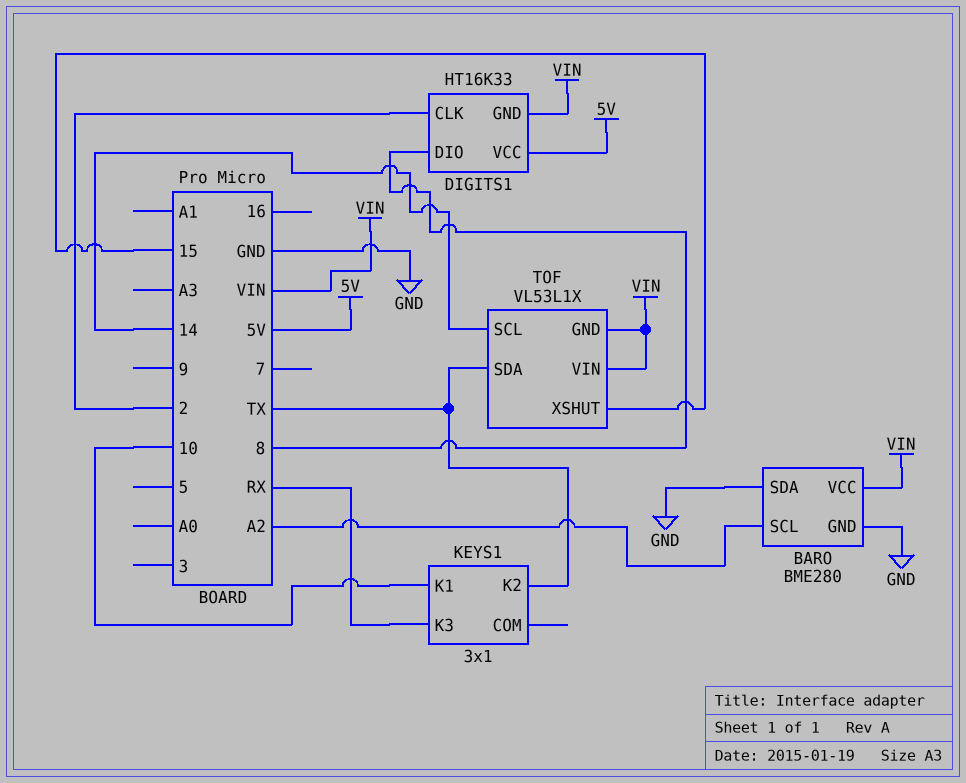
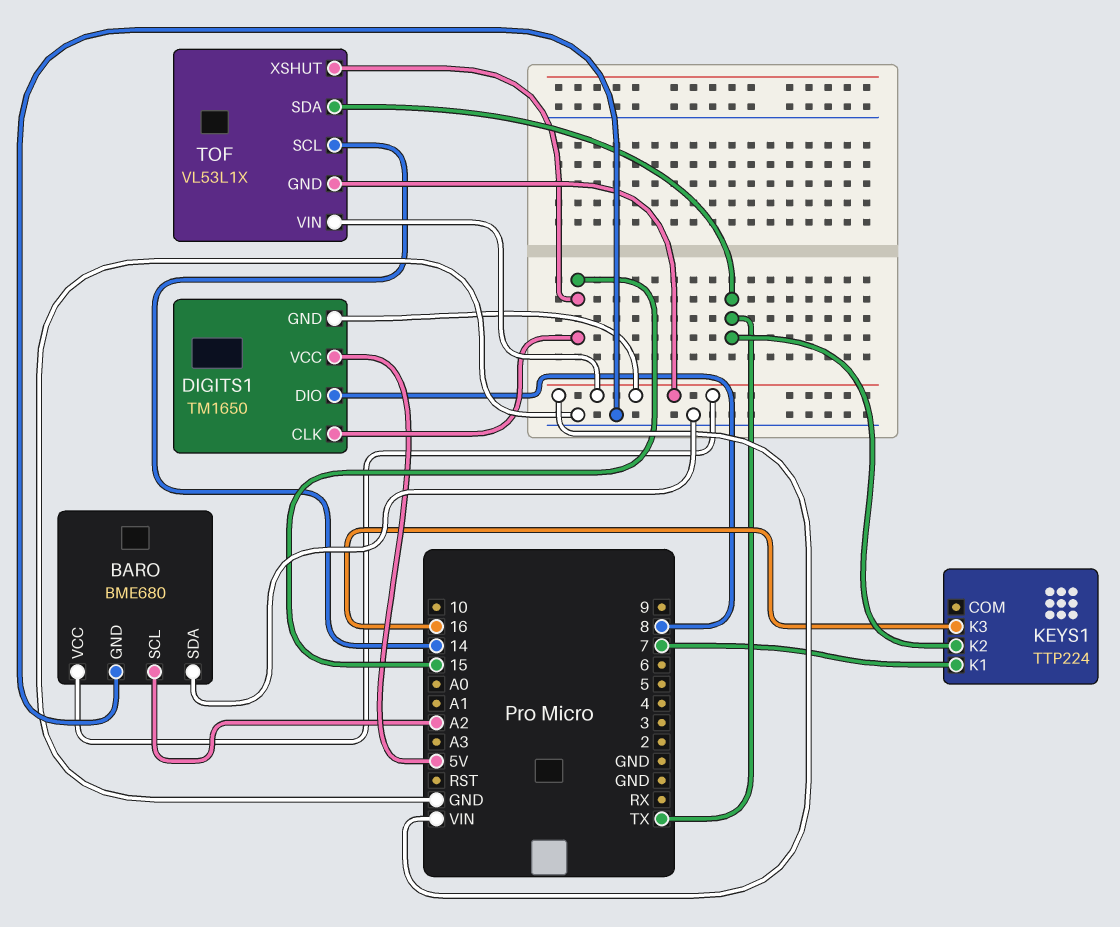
BARO: BME280 -> BME680
DIGITS1: HT16K33 -> TM1650
DIGITS1 pin CLK: 2 -> 15
KEYS1: 3x1 -> TTP224
KEYS1 pin K1: 10 -> 7
KEYS1 pin K3: RX -> 16

